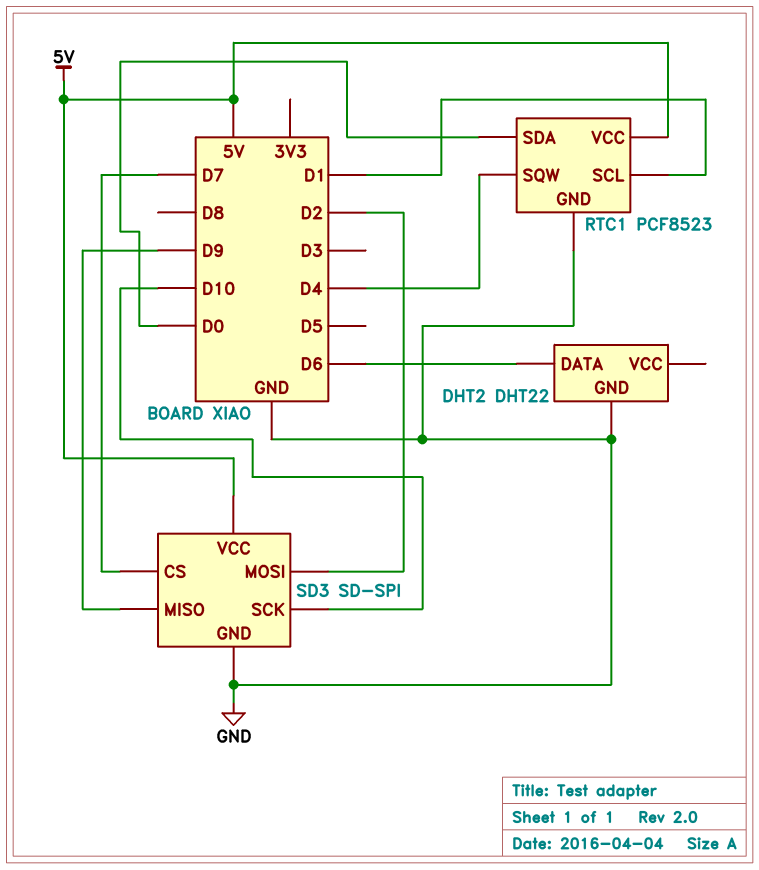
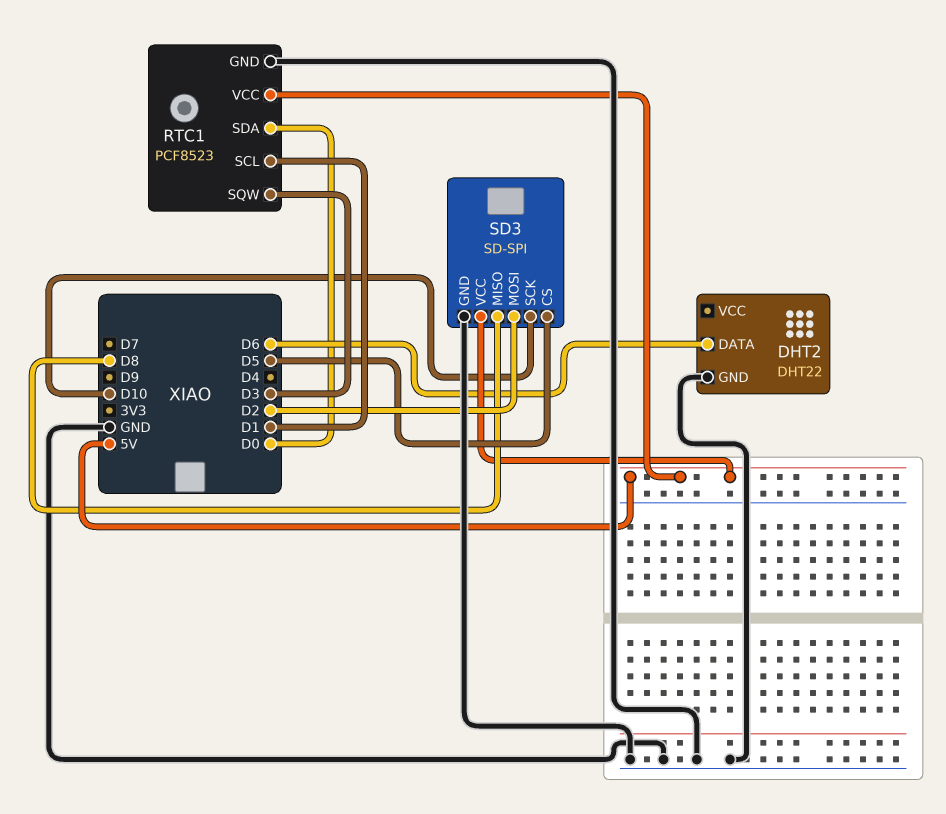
RTC1 pin SQW: D4 -> D3
SD3 pin CS: D7 -> D5
SD3 pin MISO: D9 -> D8

